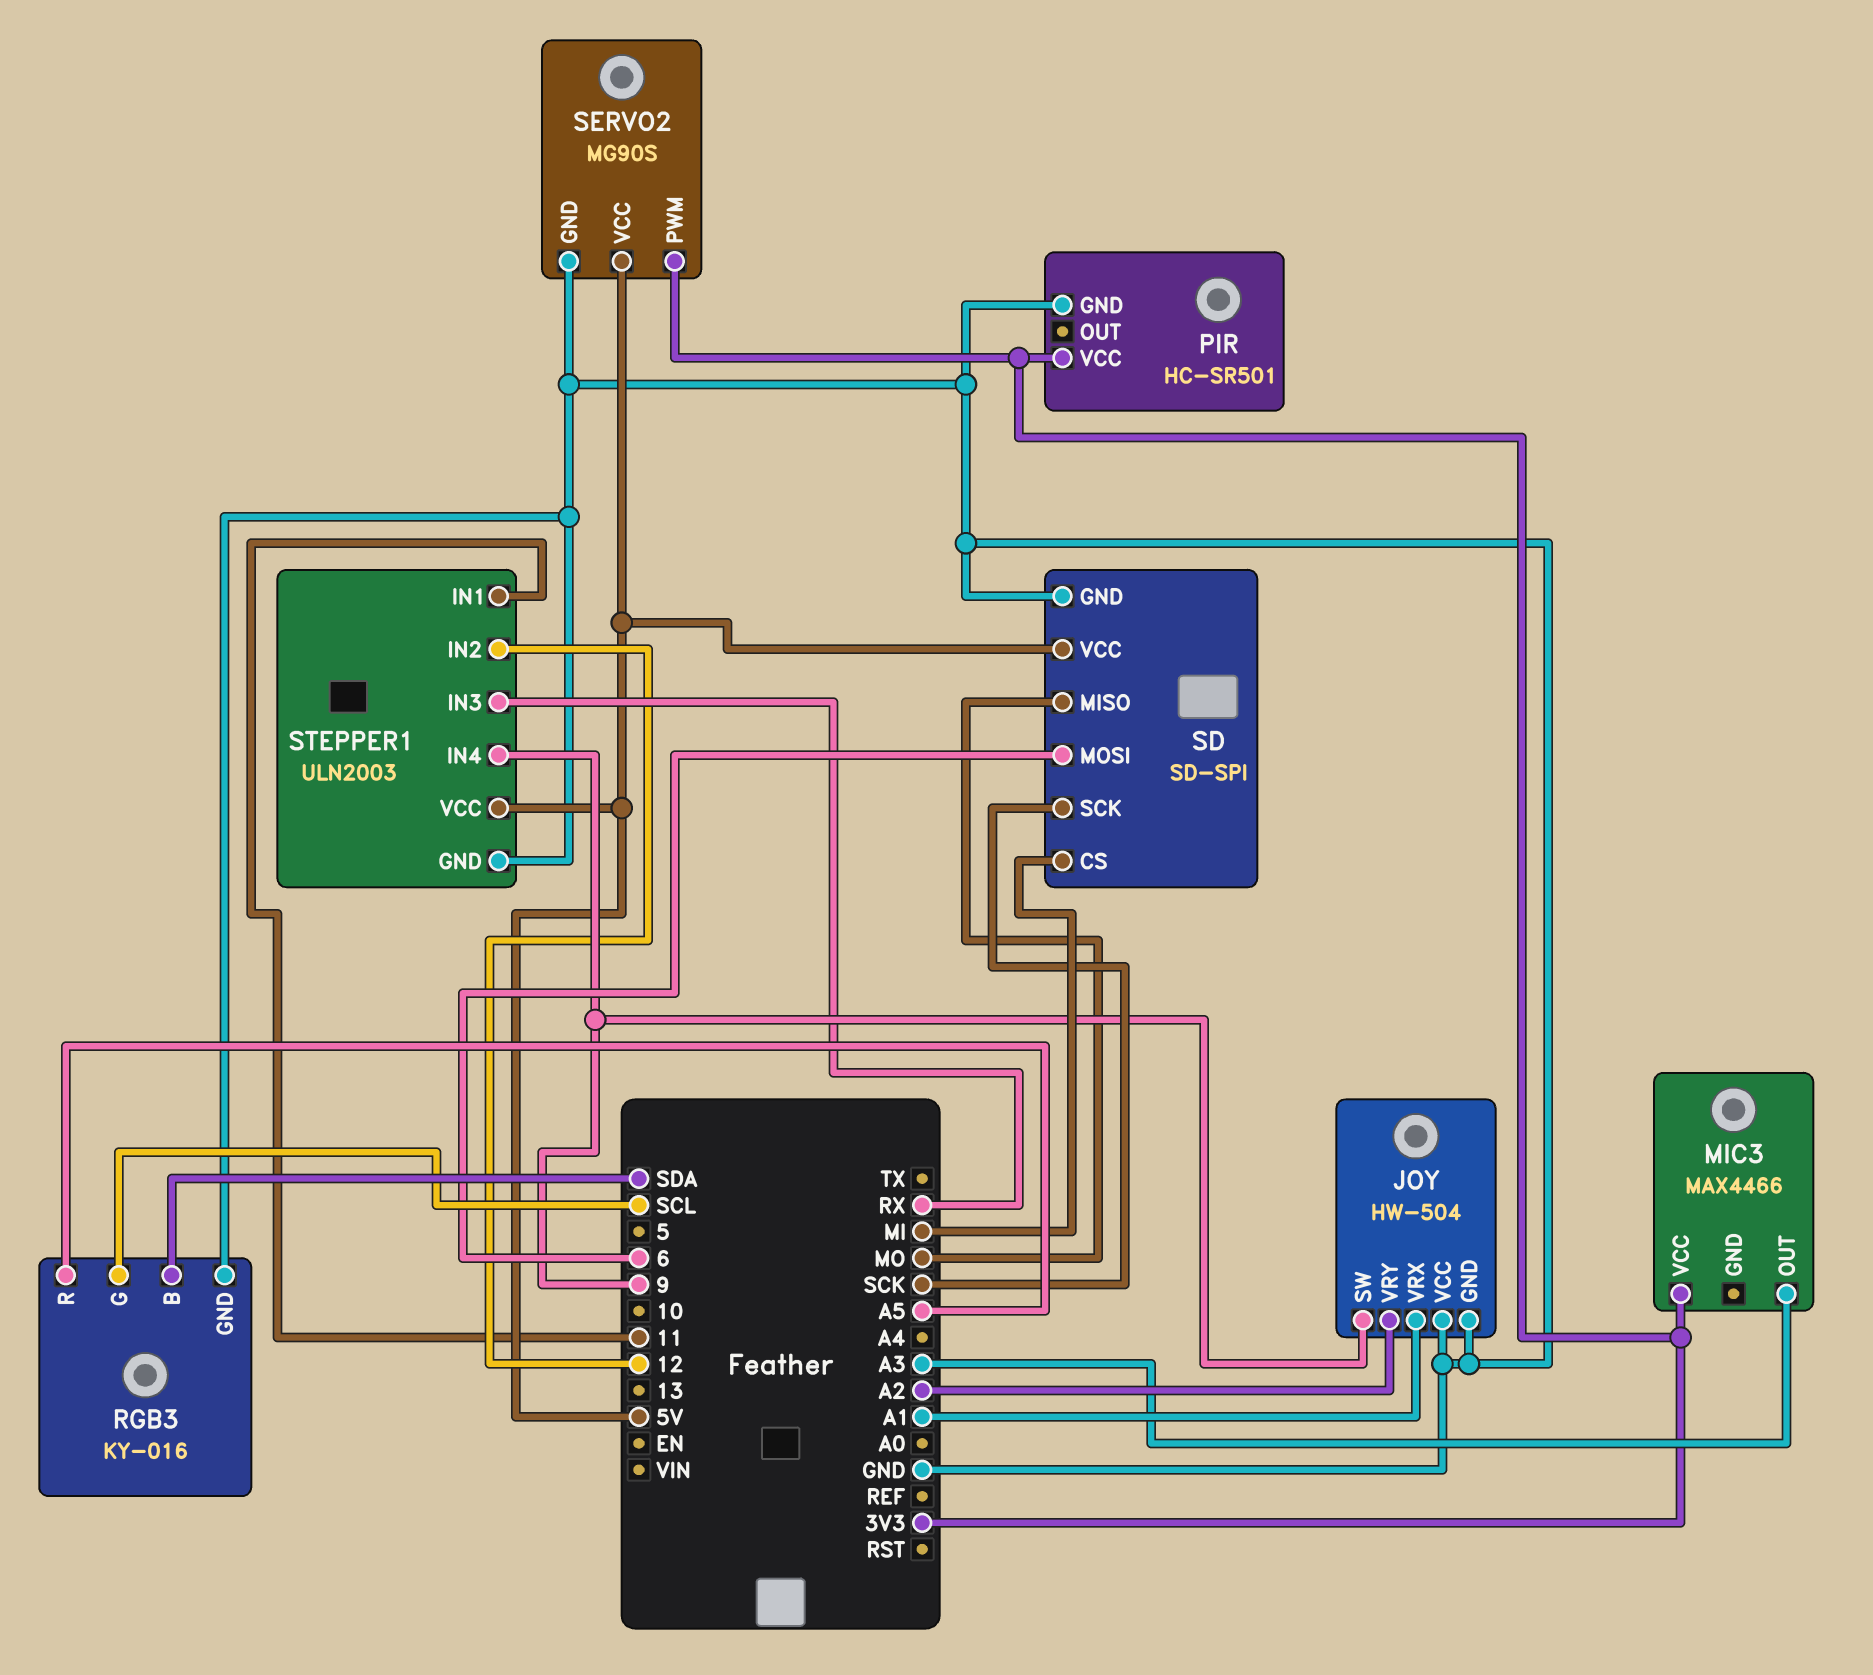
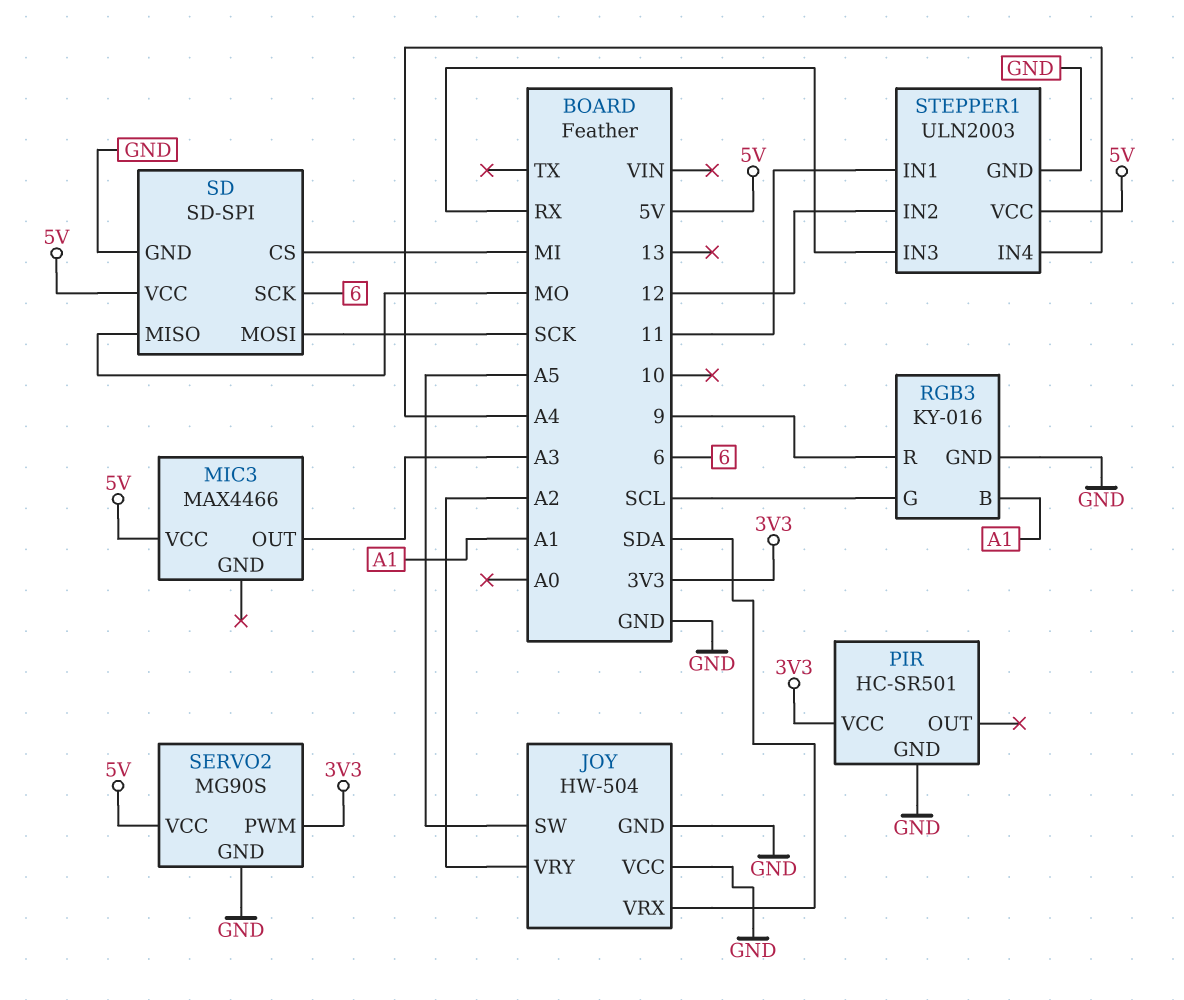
JOY pin SW: 9 -> A5
JOY pin VRX: A1 -> SDA
MIC3 pin VCC: 3V3 -> 5V
RGB3 pin B: SDA -> A1
RGB3 pin R: A5 -> 9
SD pin MOSI: 6 -> SCK
SD pin SCK: SCK -> 6
STEPPER1 pin IN4: 9 -> A4

